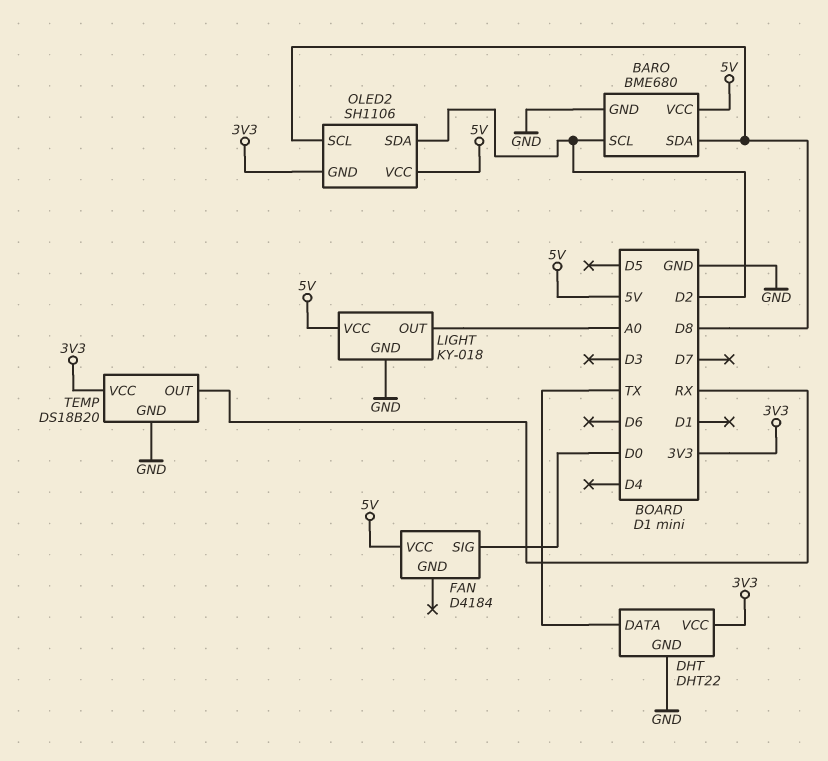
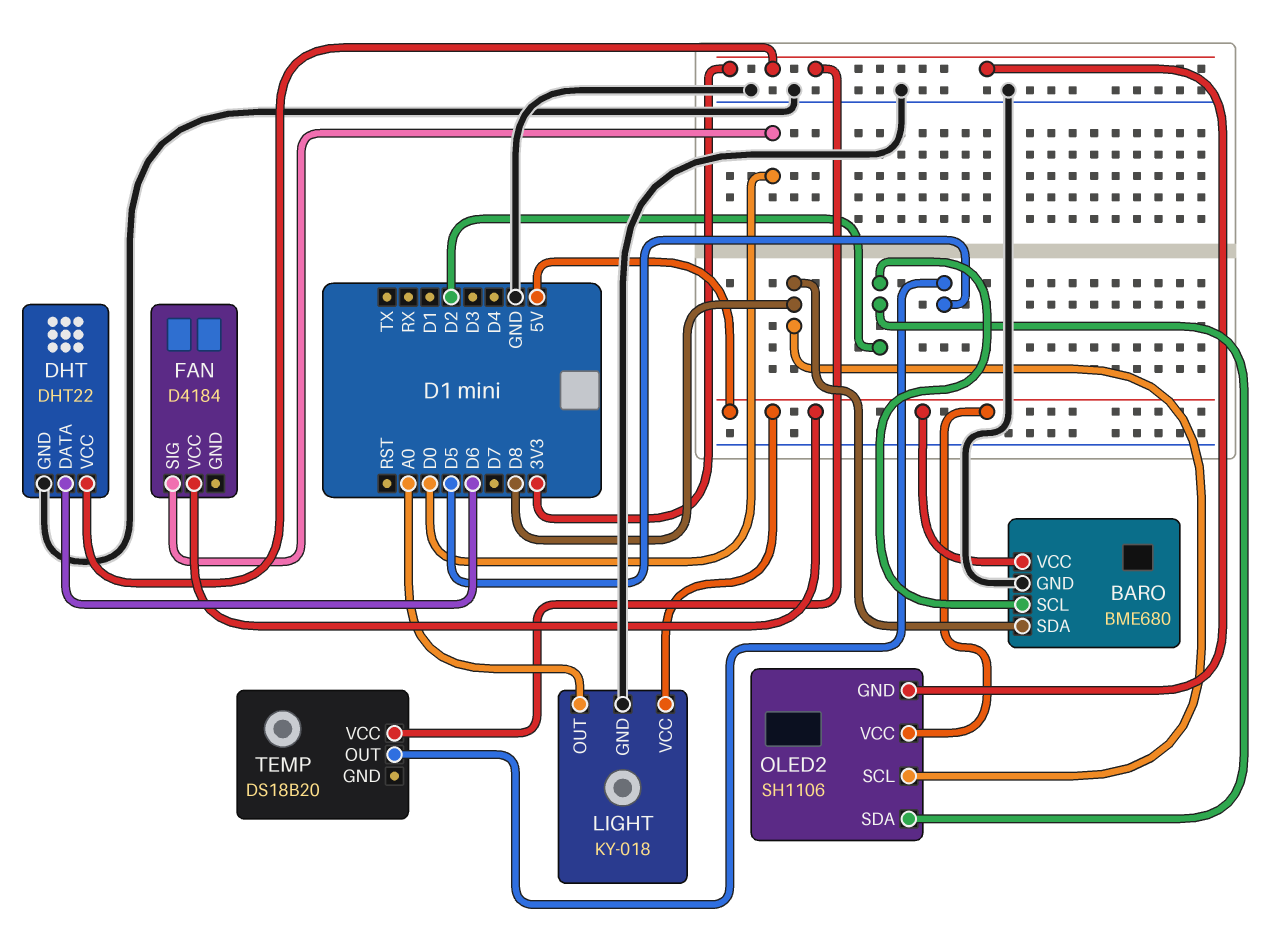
DHT pin DATA: TX -> D6
TEMP pin GND: GND -> none
TEMP pin OUT: RX -> D5

